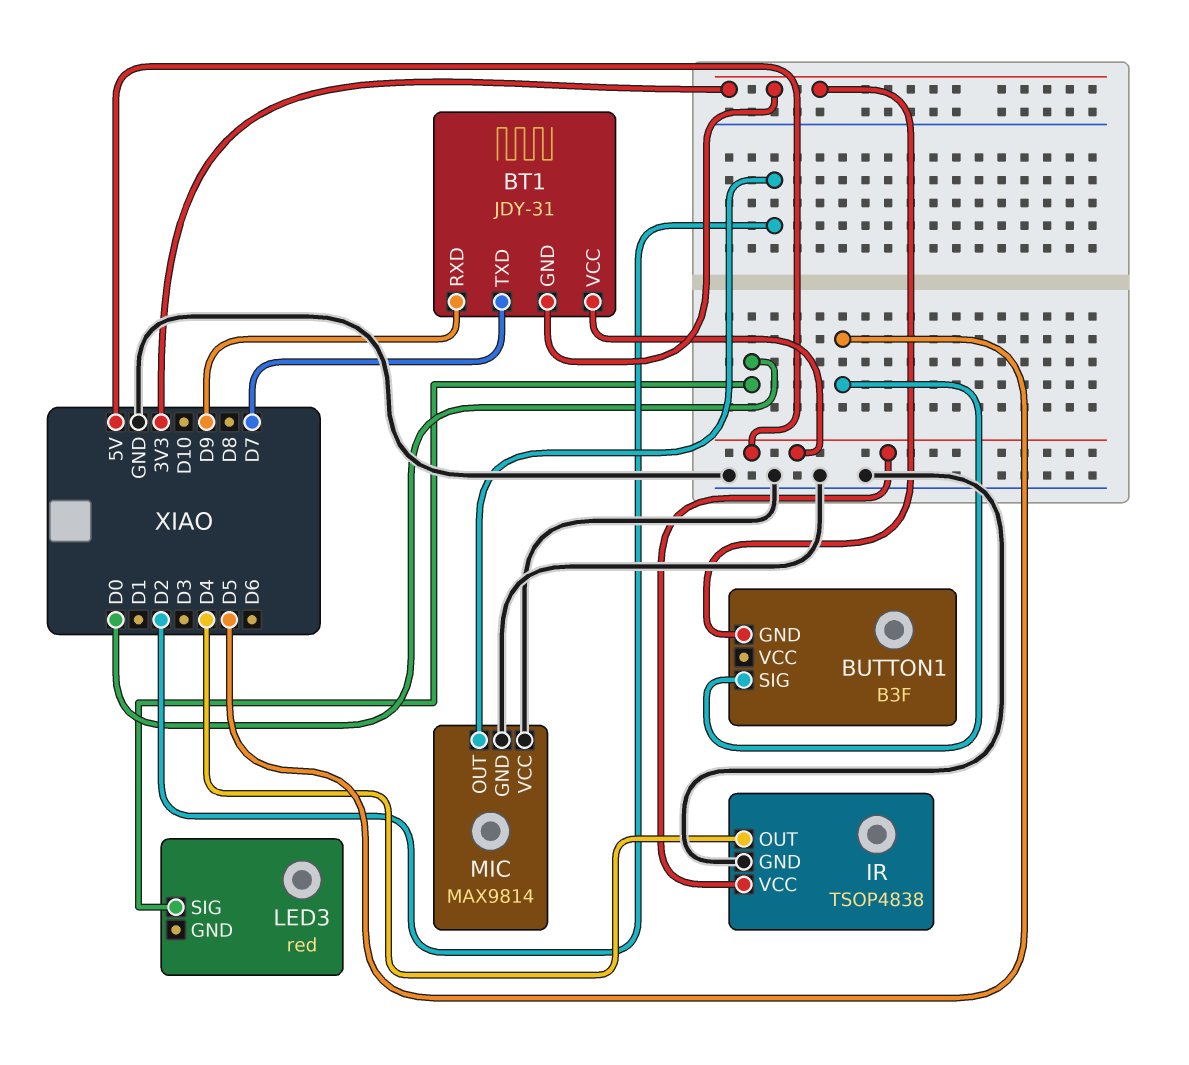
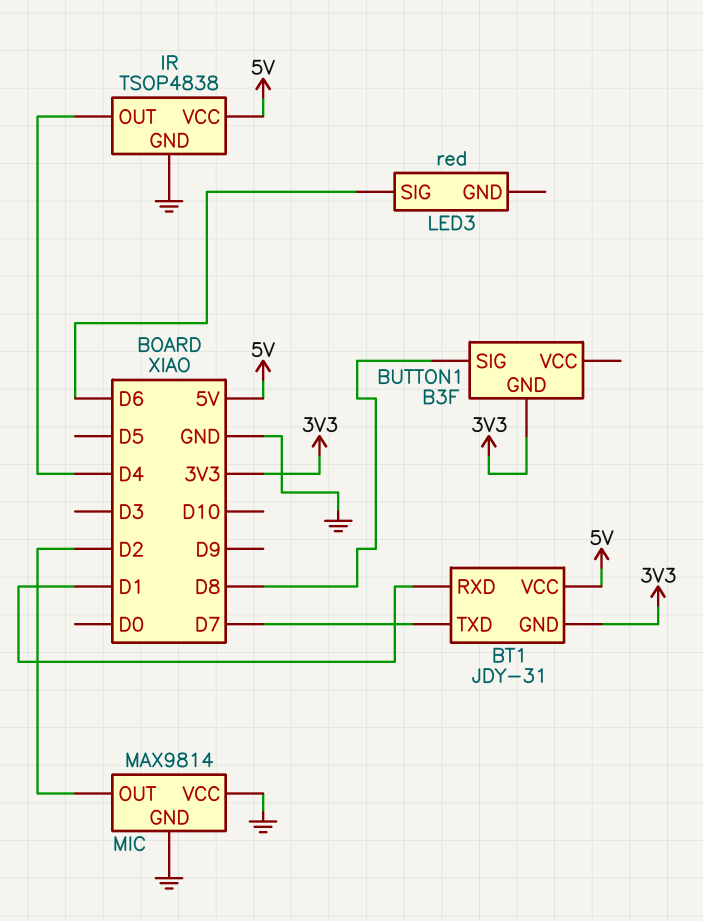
BT1 pin RXD: D9 -> D1
BUTTON1 pin SIG: D5 -> D8
LED3 pin SIG: D0 -> D6

